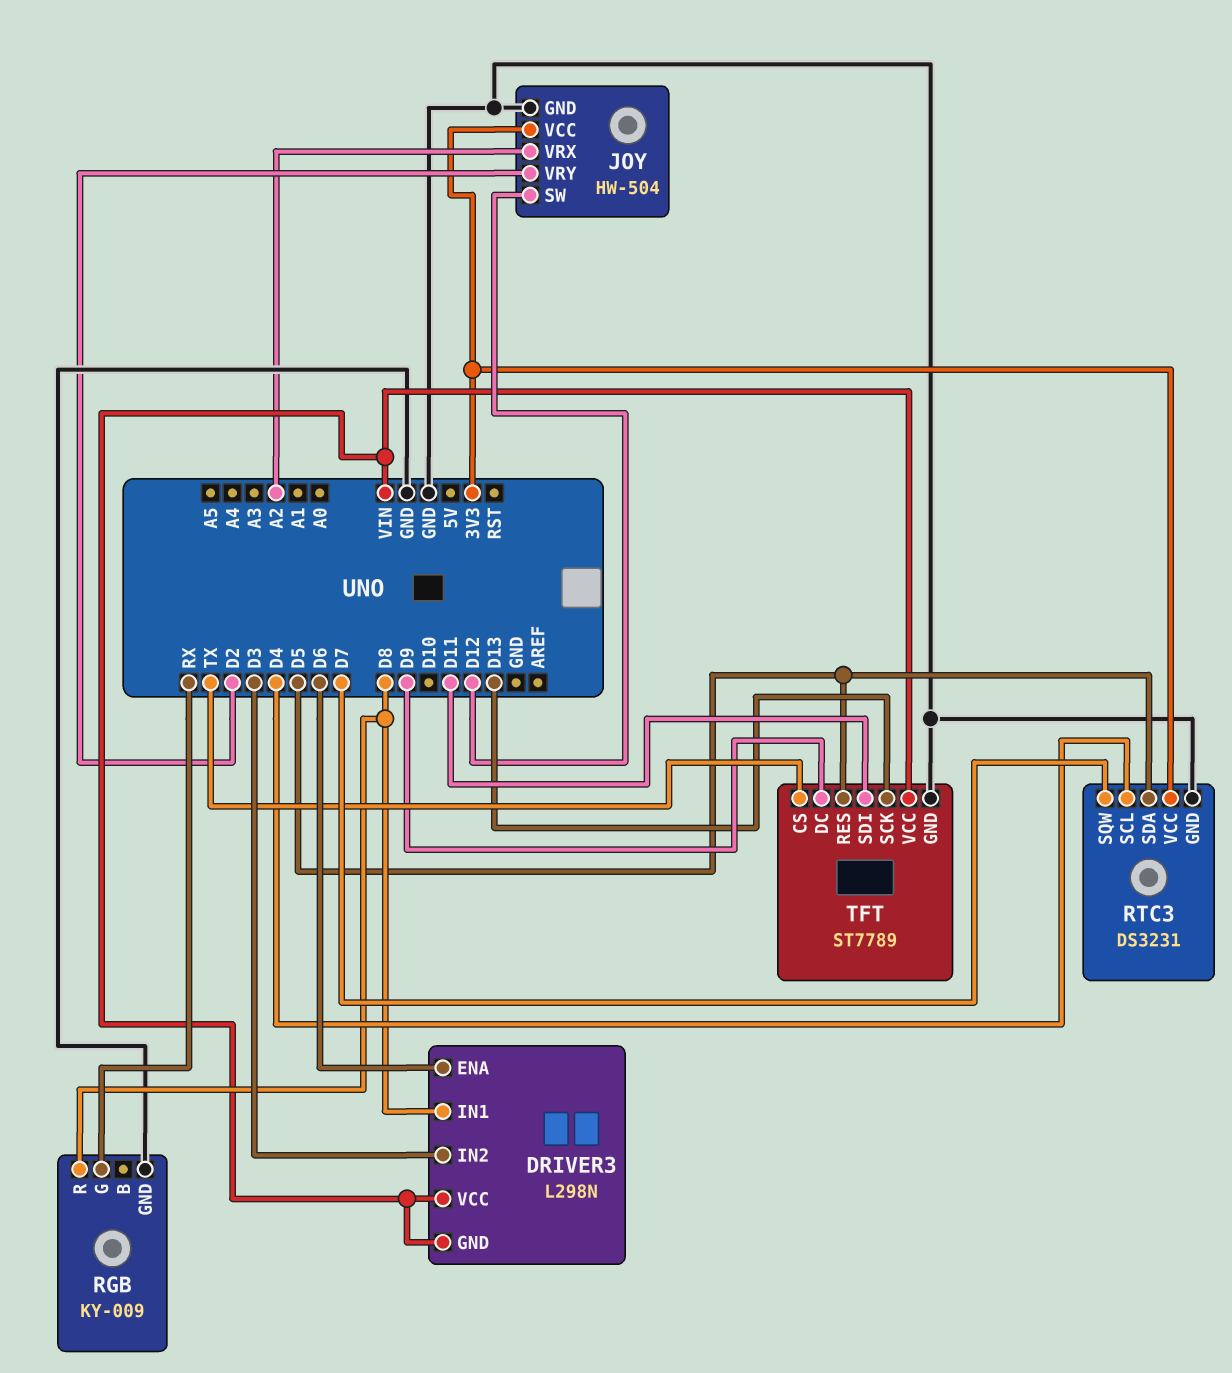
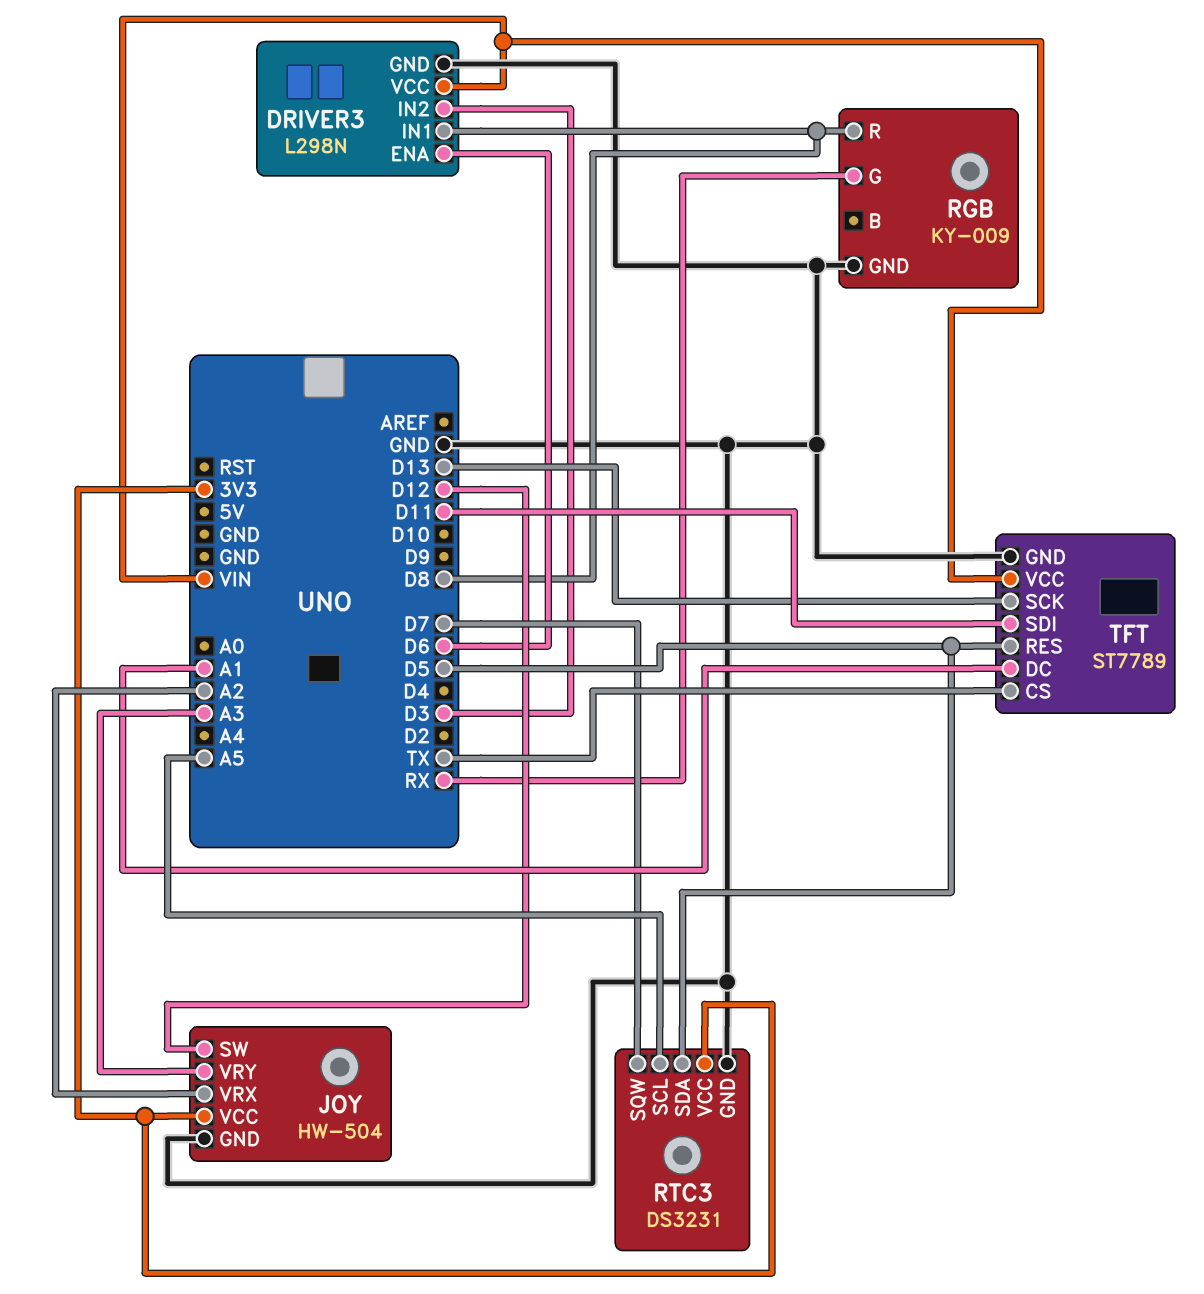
DRIVER3 pin GND: VIN -> GND
JOY pin VRY: D2 -> A3
RTC3 pin SCL: D4 -> A5
TFT pin DC: D9 -> A1

